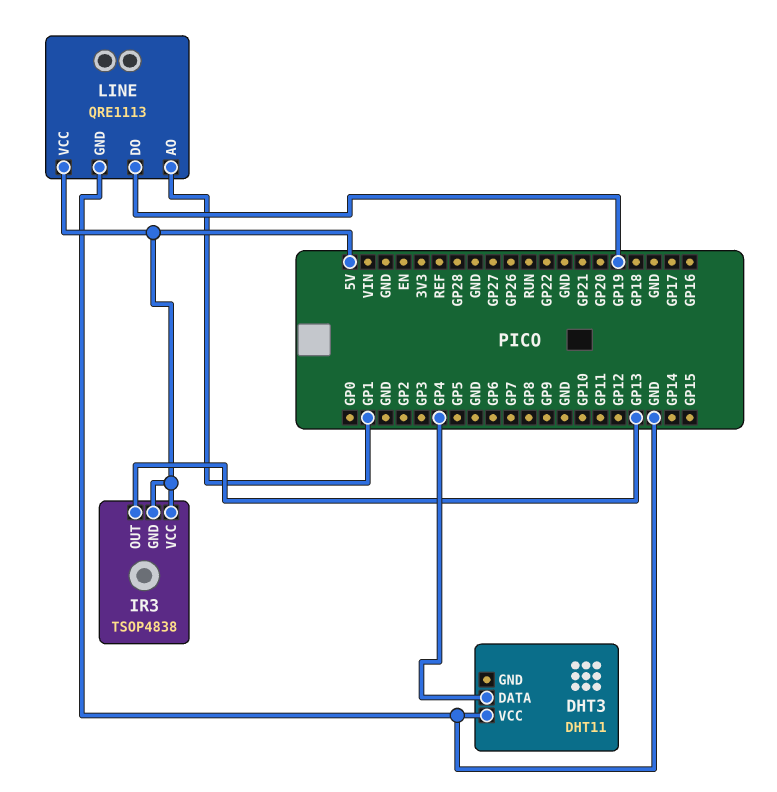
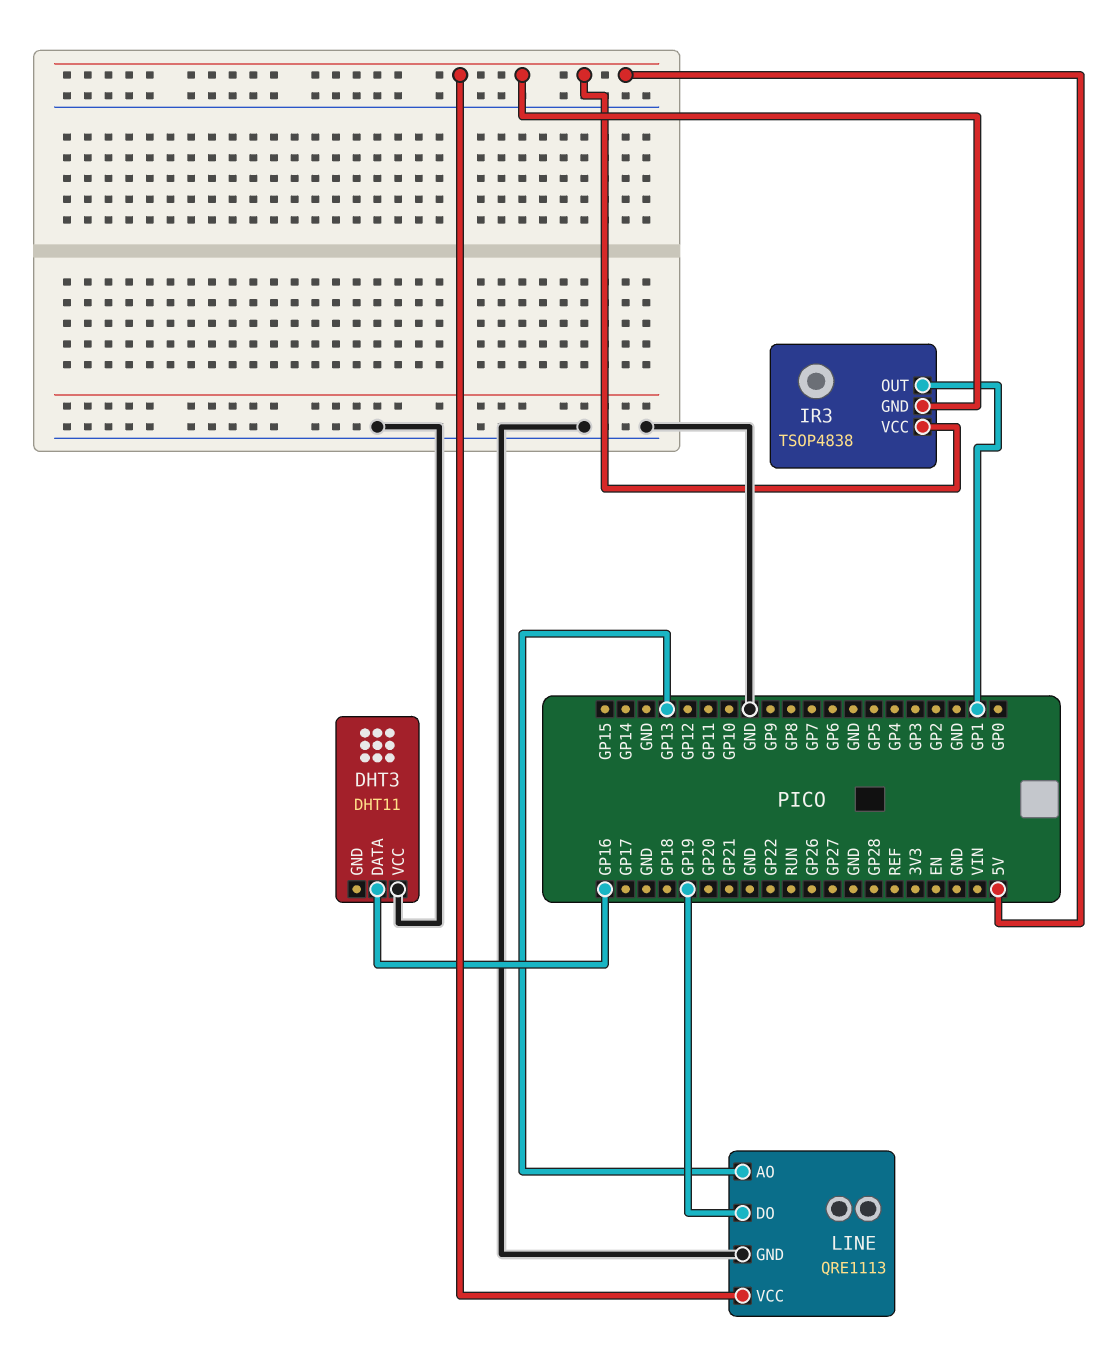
DHT3 pin DATA: GP4 -> GP16
IR3 pin OUT: GP13 -> GP1
LINE pin AO: GP1 -> GP13

